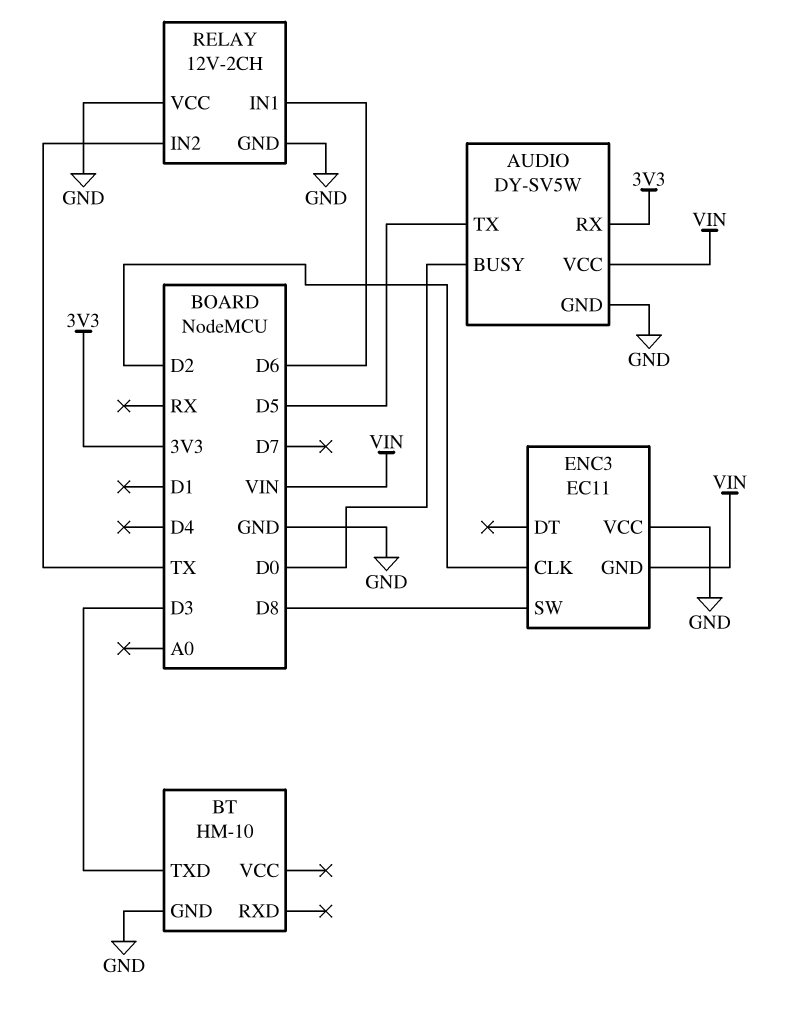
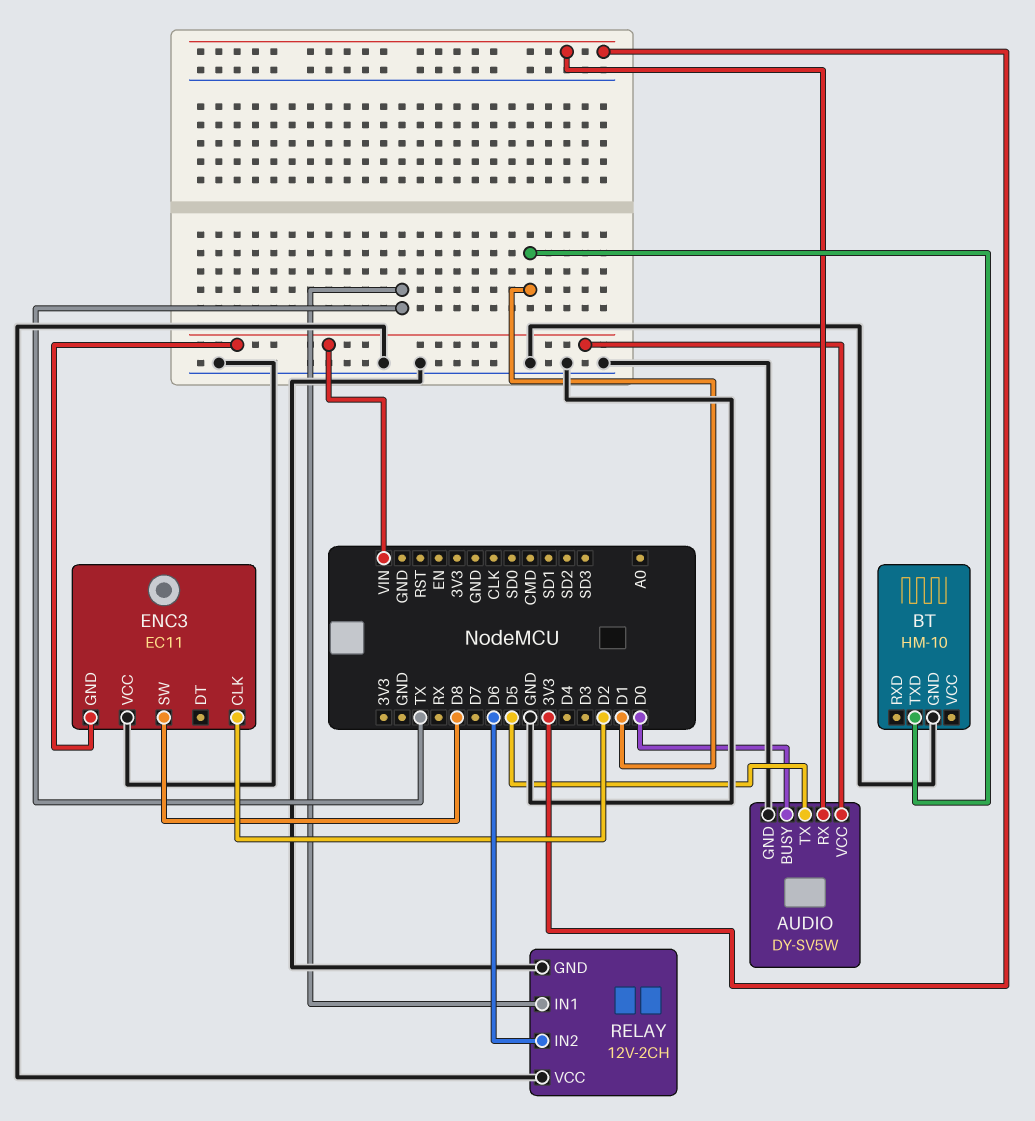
BT pin TXD: D3 -> D1
RELAY pin IN1: D6 -> TX
RELAY pin IN2: TX -> D6

